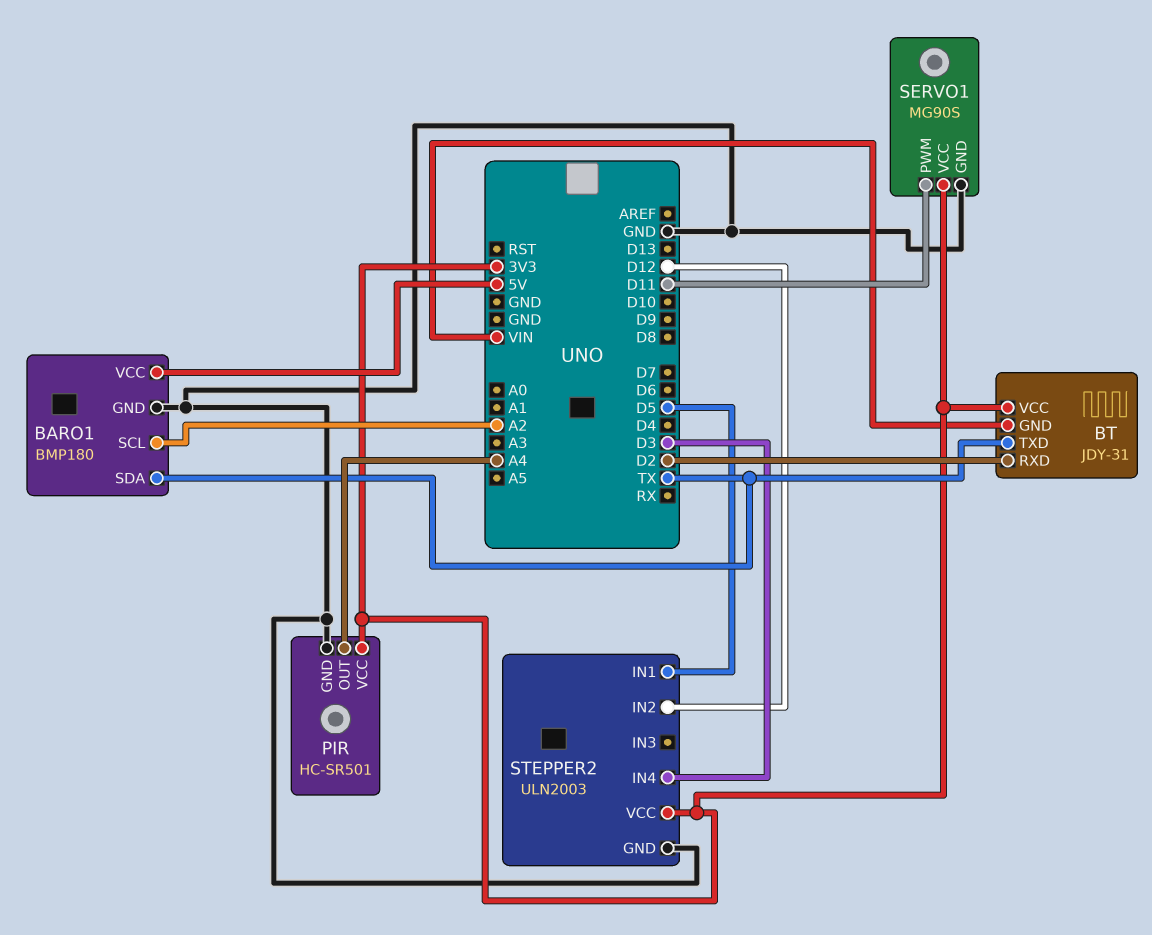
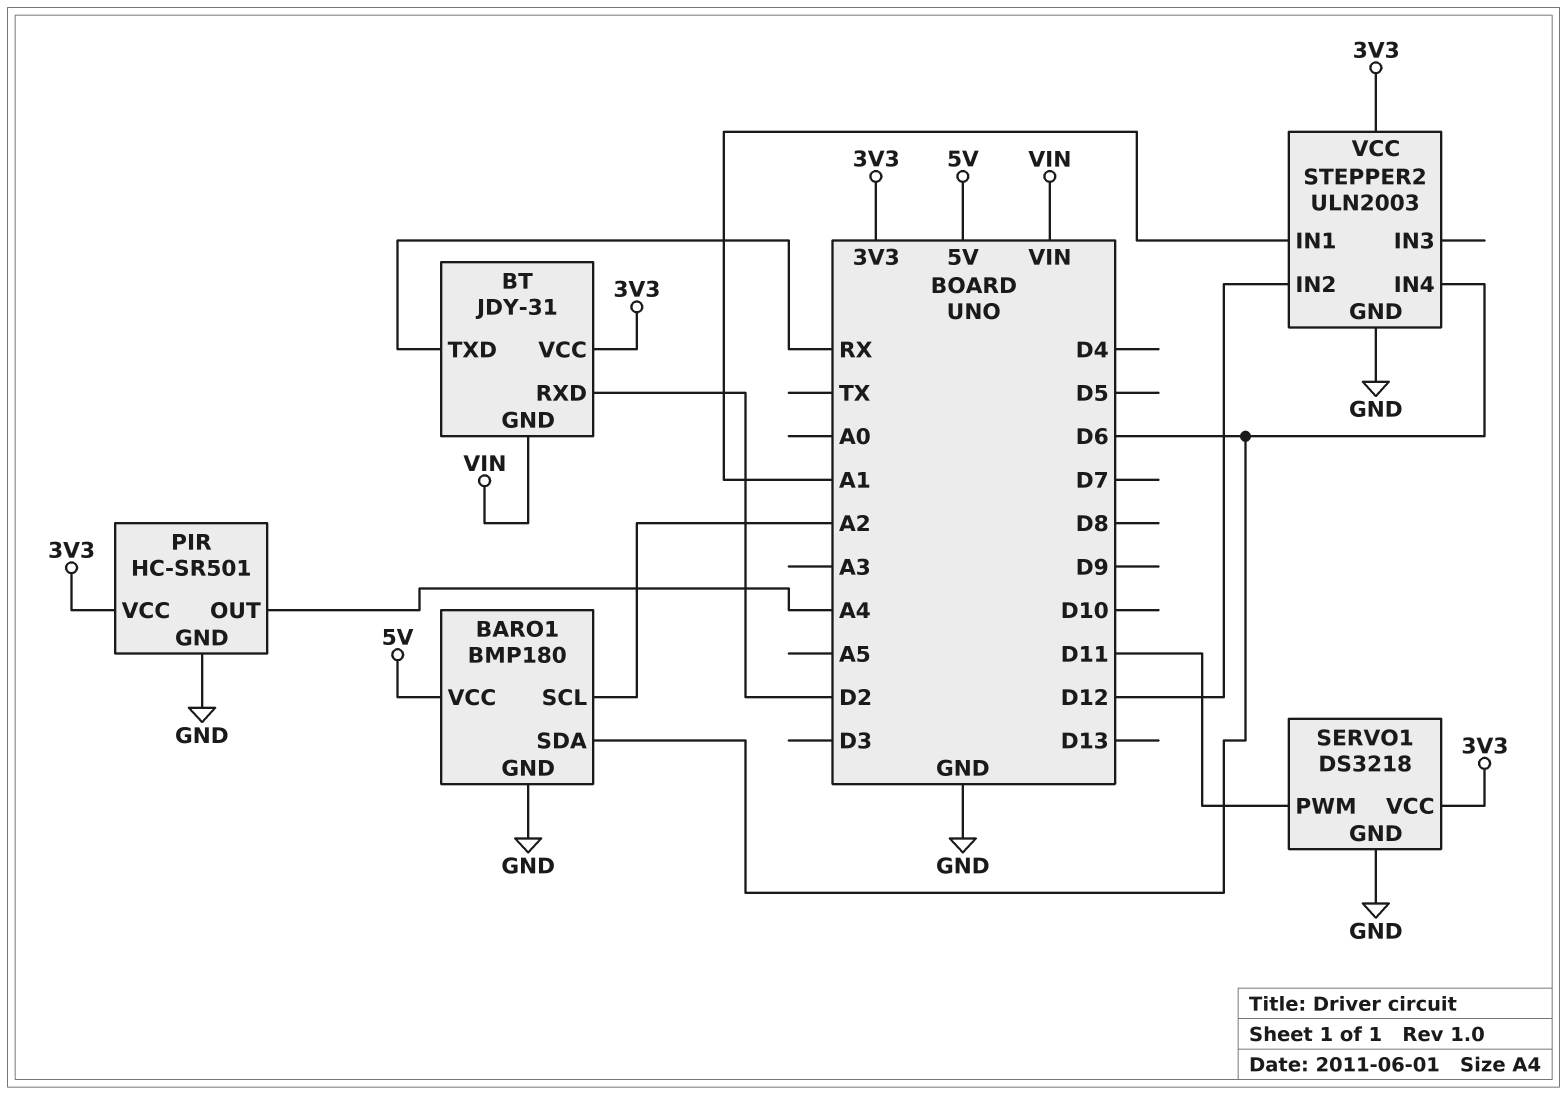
BARO1 pin SDA: TX -> D6
BT pin TXD: TX -> RX
SERVO1: MG90S -> DS3218
STEPPER2 pin IN1: D5 -> A1
STEPPER2 pin IN4: D3 -> D6

